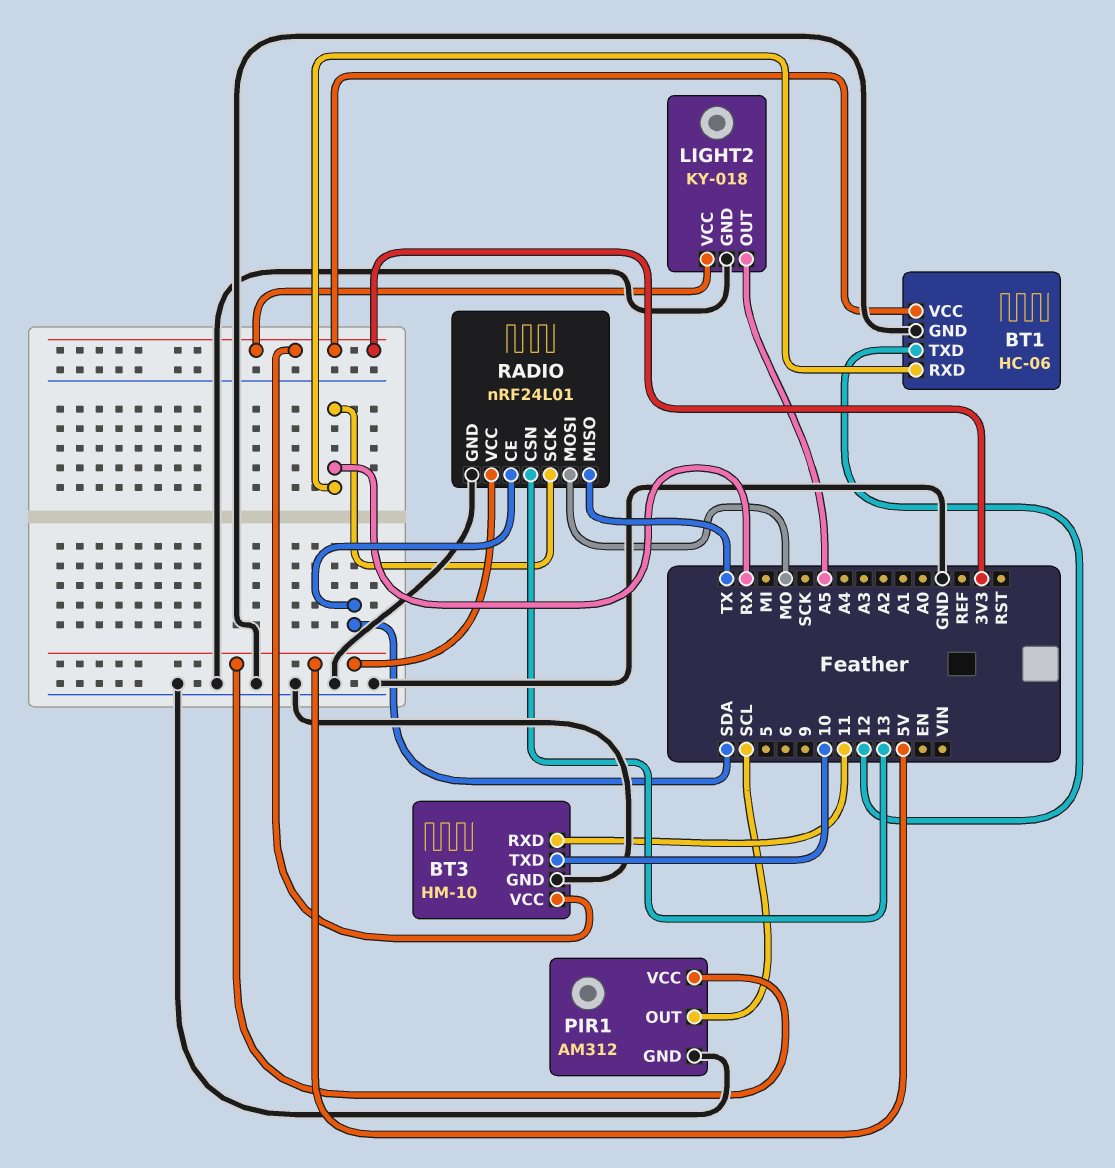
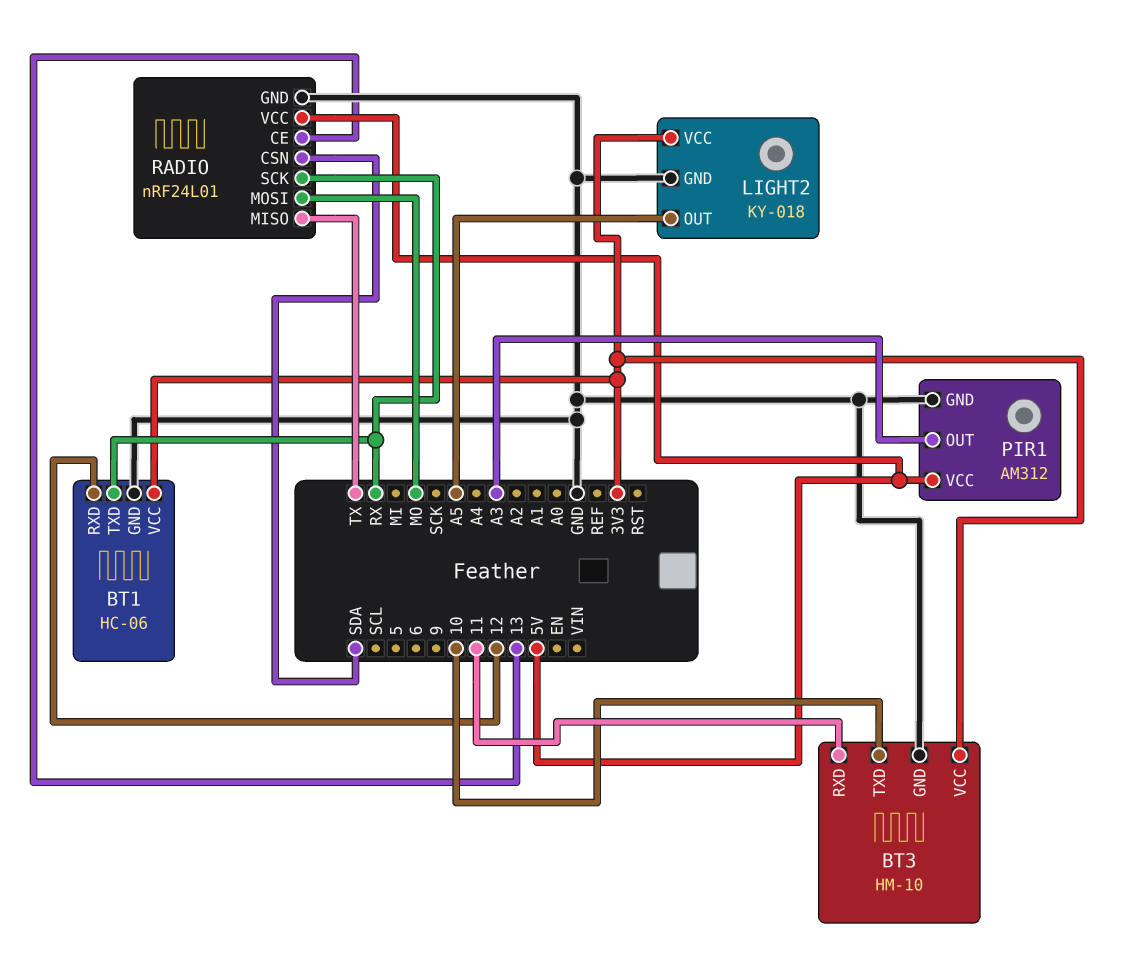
BT1 pin RXD: RX -> 12
BT1 pin TXD: 12 -> RX
PIR1 pin OUT: SCL -> A3
RADIO pin CE: SDA -> 13
RADIO pin CSN: 13 -> SDA

